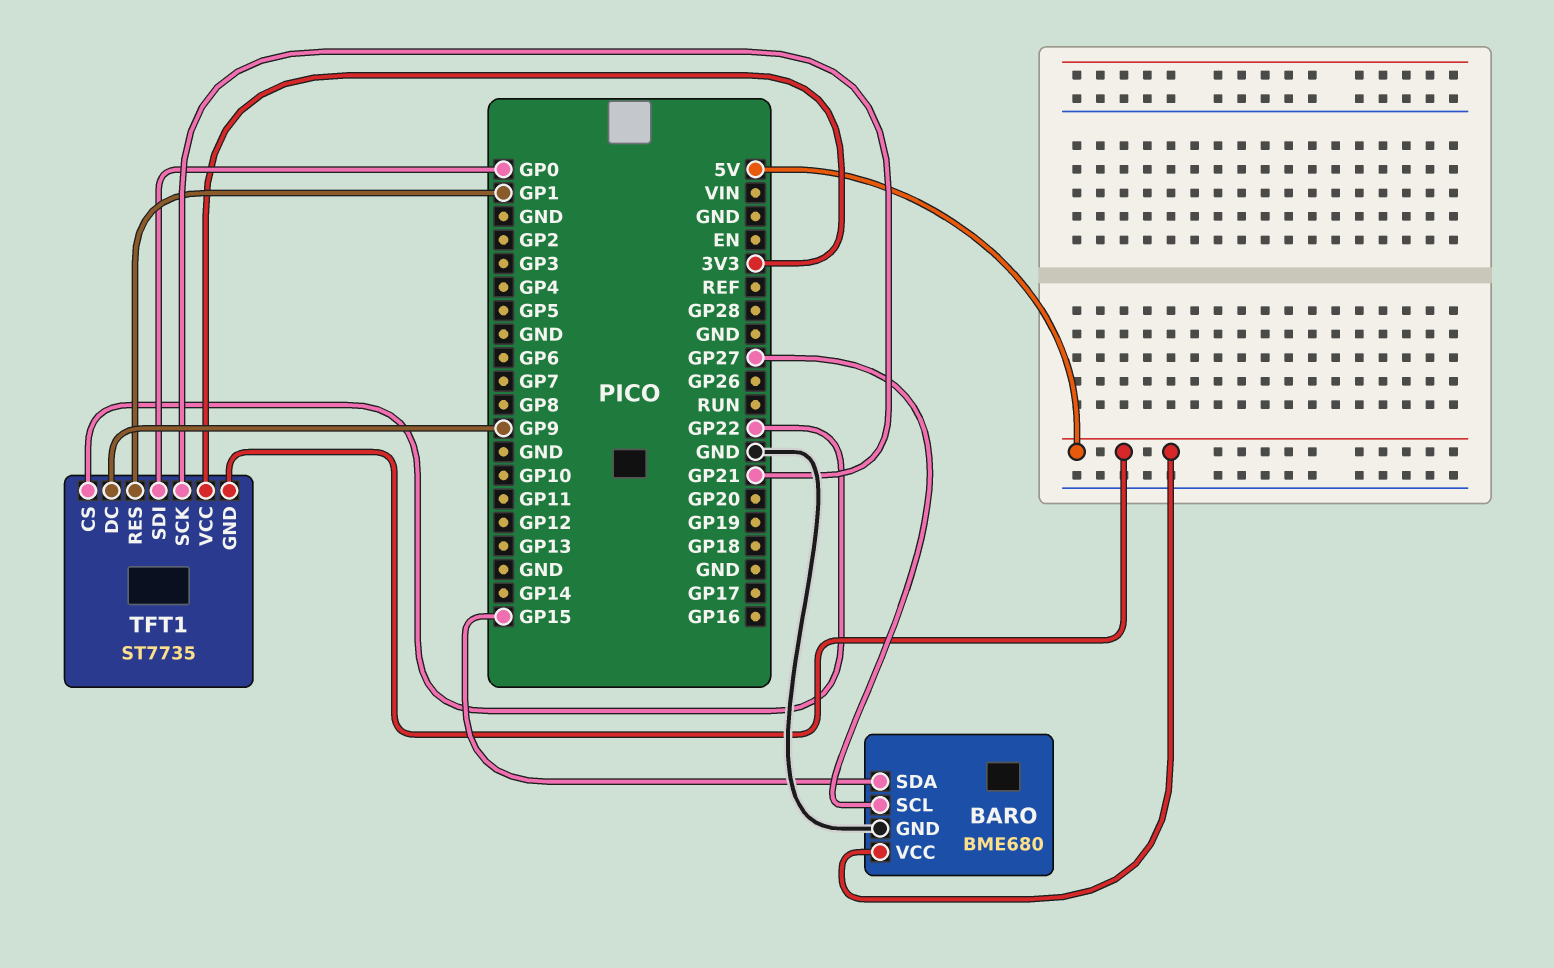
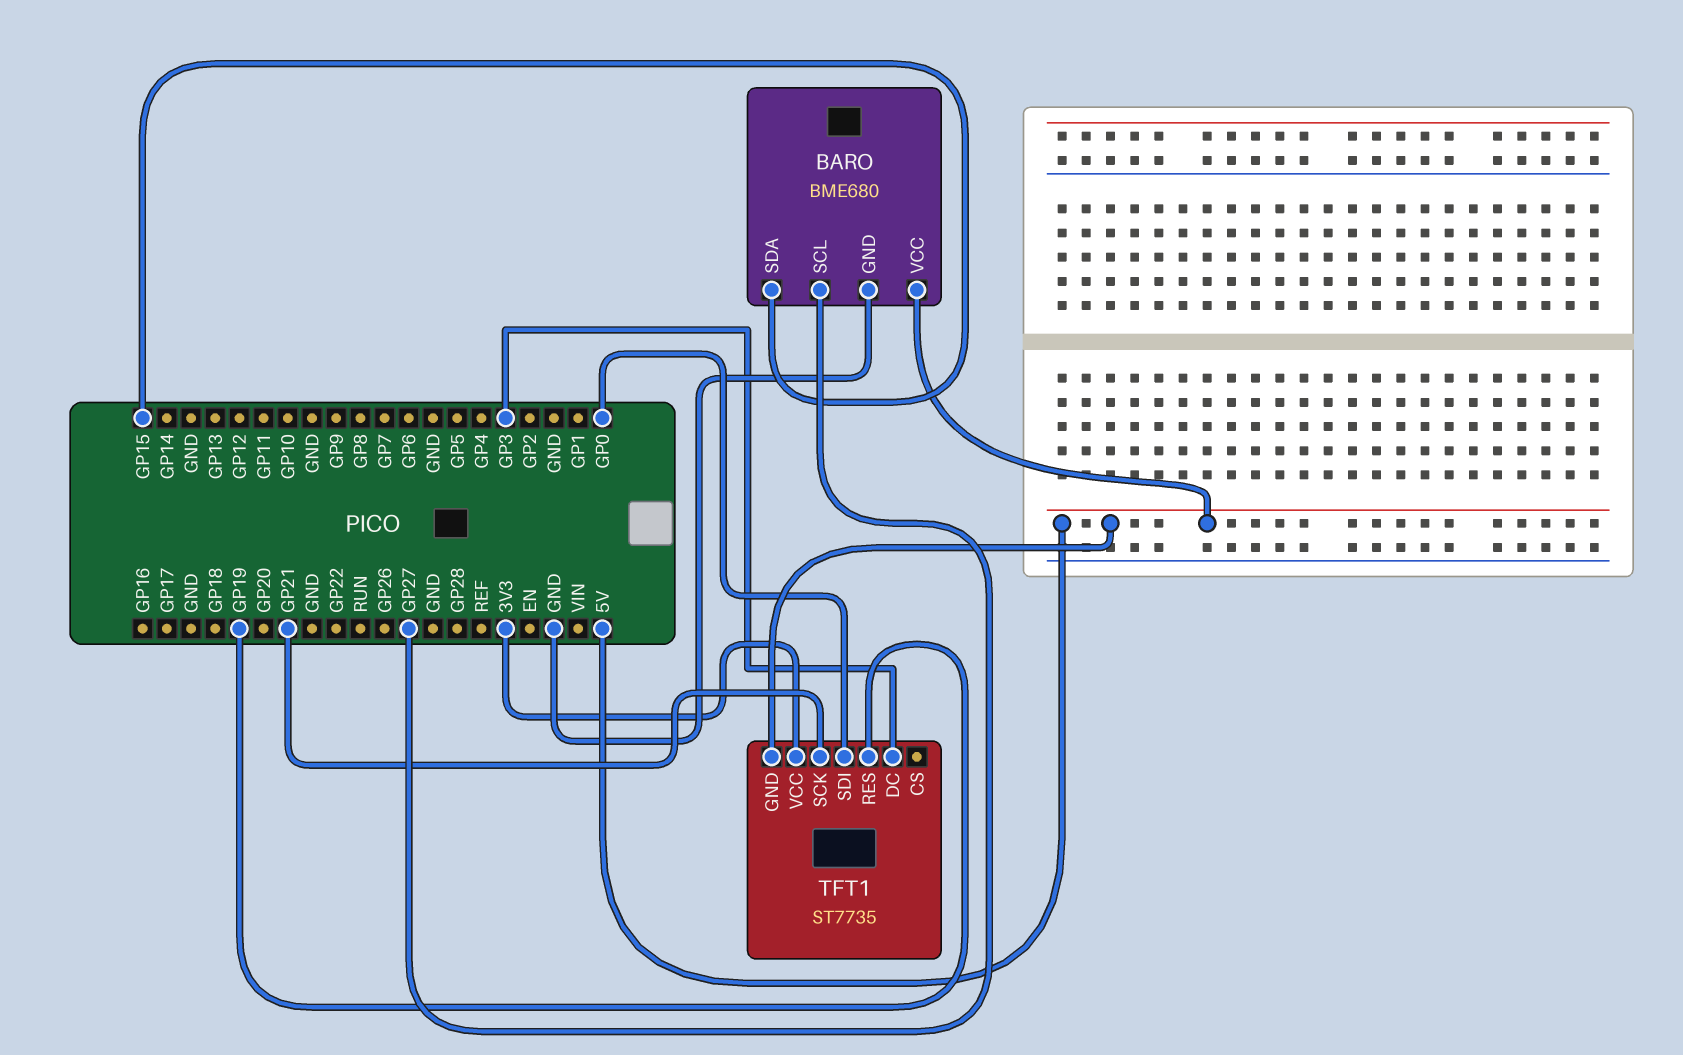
TFT1 pin CS: GP22 -> none
TFT1 pin DC: GP9 -> GP3
TFT1 pin RES: GP1 -> GP19

